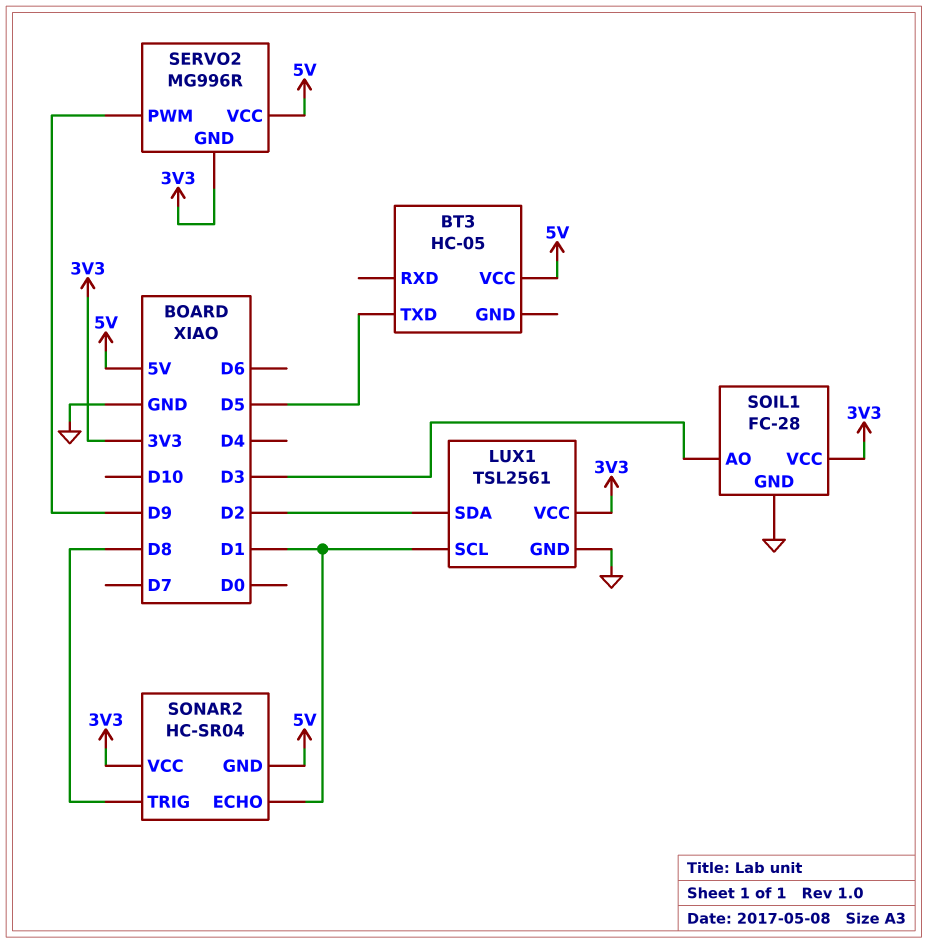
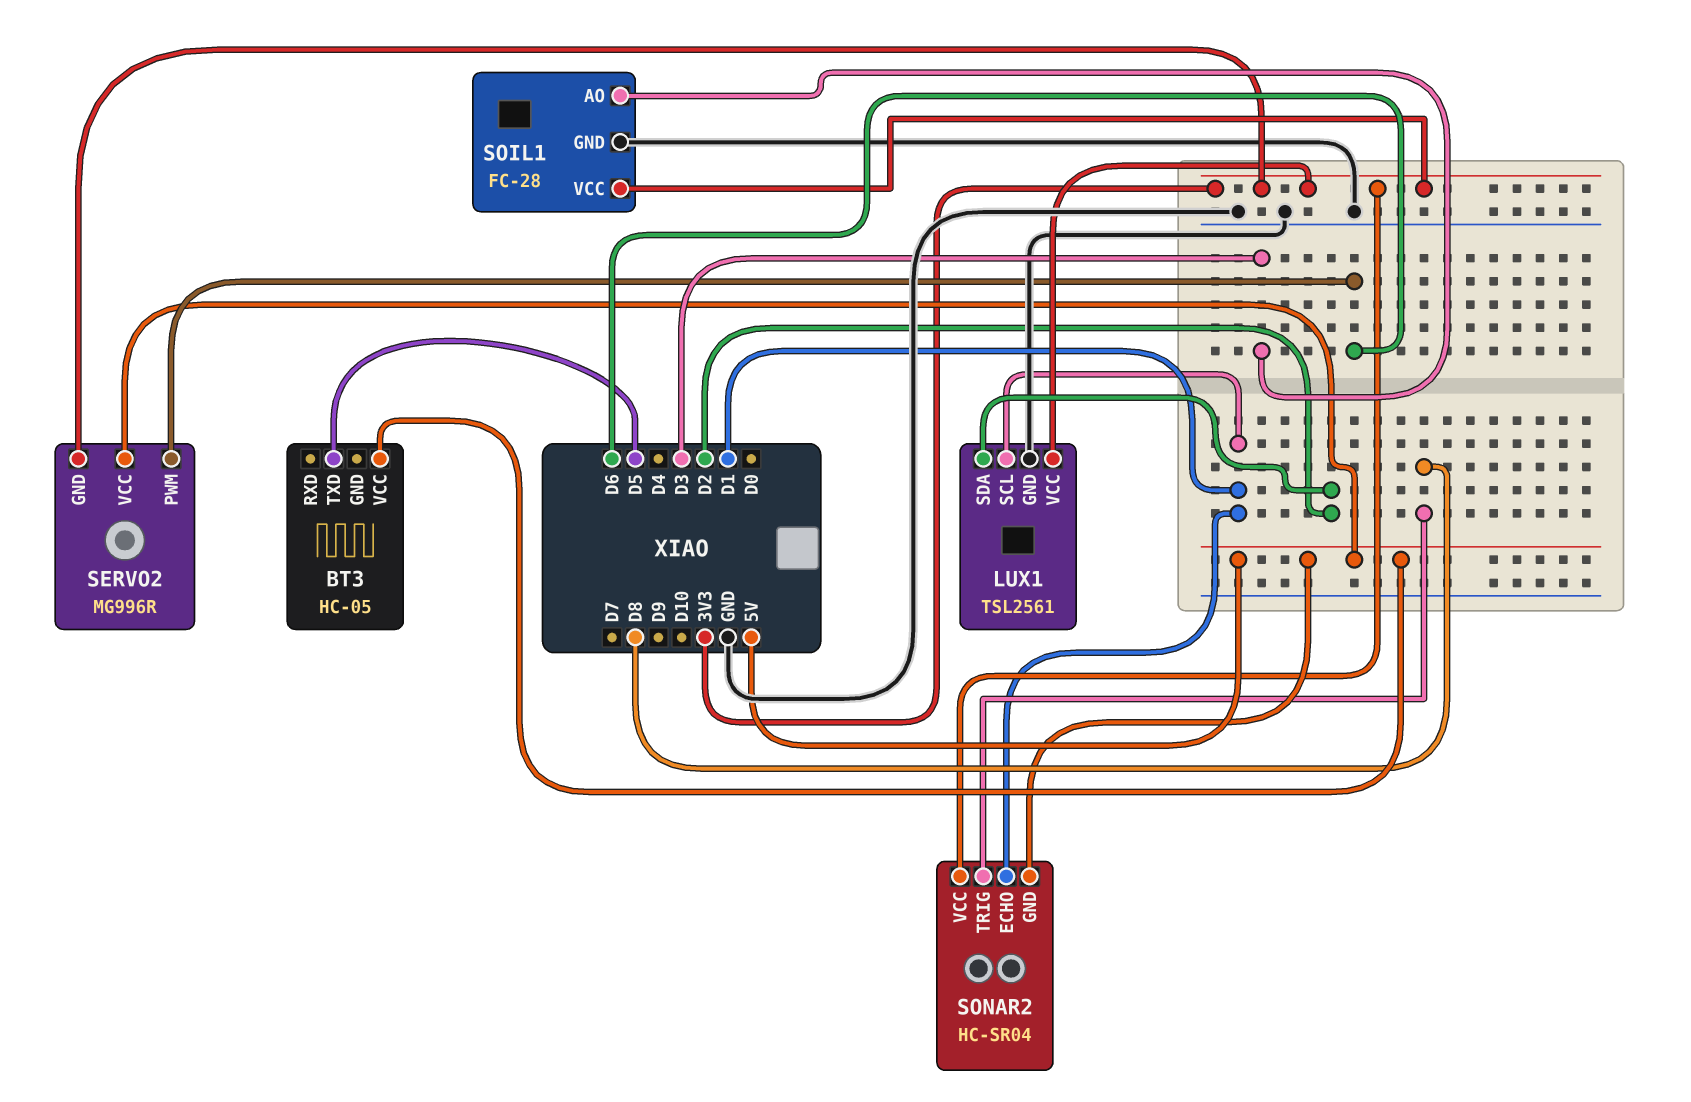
SERVO2 pin PWM: D9 -> D6

